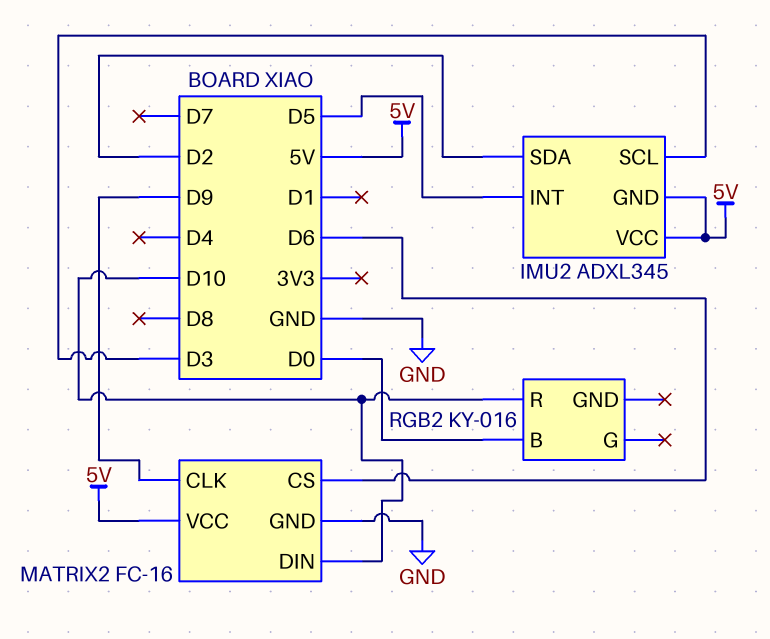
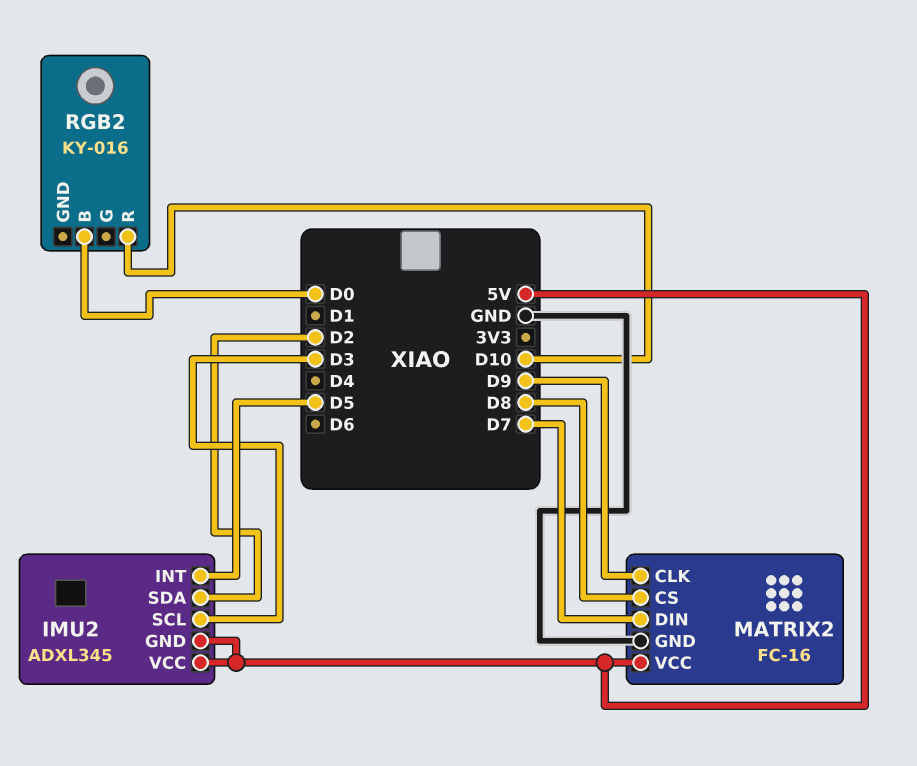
MATRIX2 pin CS: D6 -> D8
MATRIX2 pin DIN: D10 -> D7

